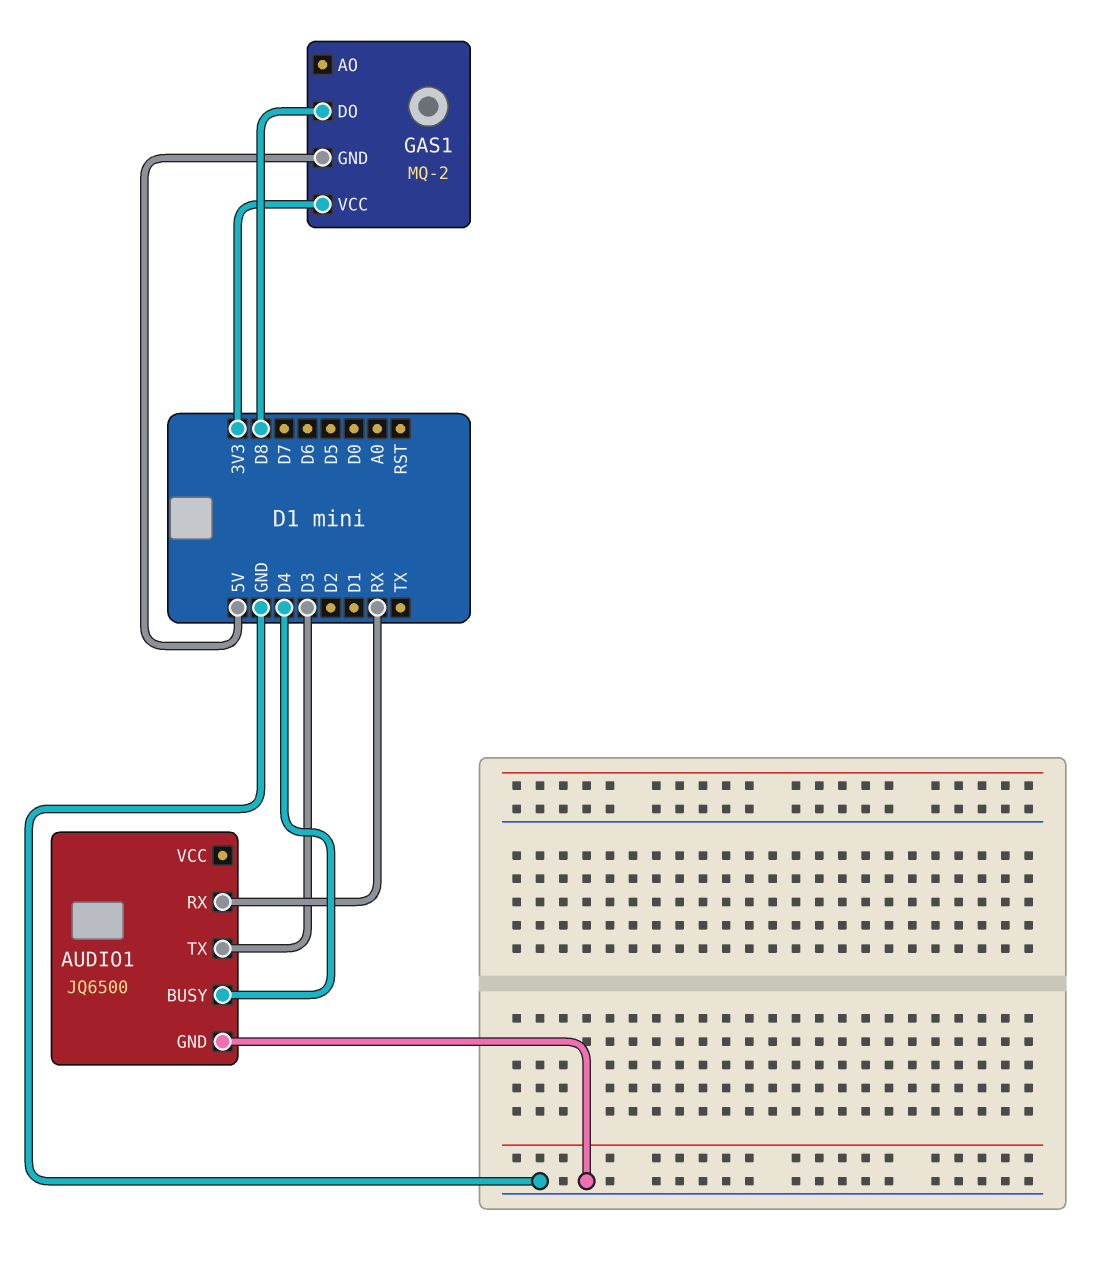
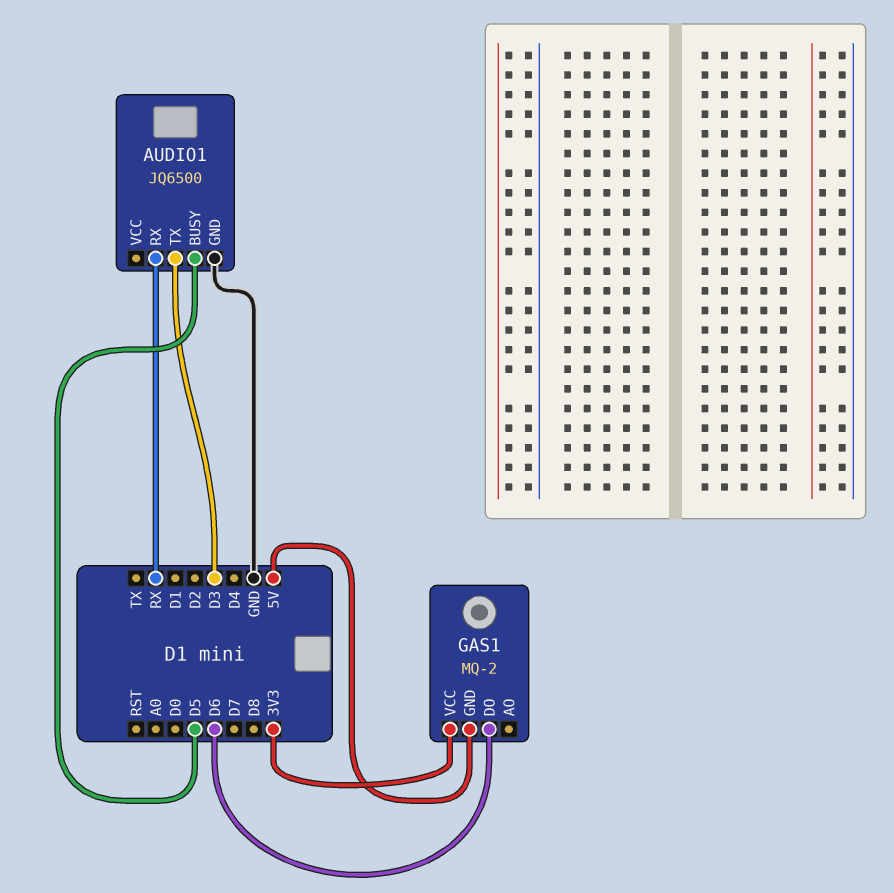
AUDIO1 pin BUSY: D4 -> D5
GAS1 pin DO: D8 -> D6

